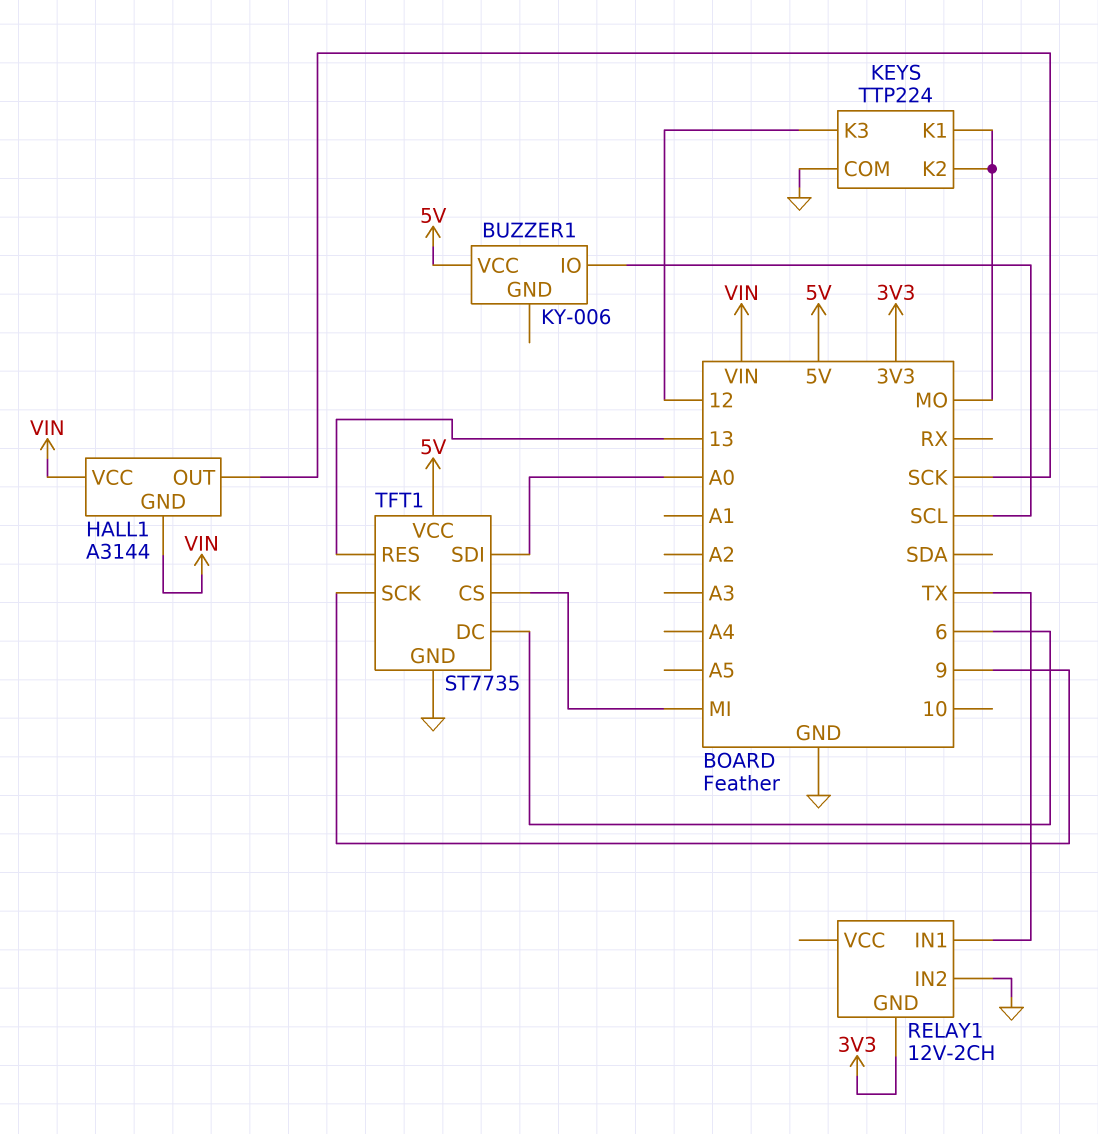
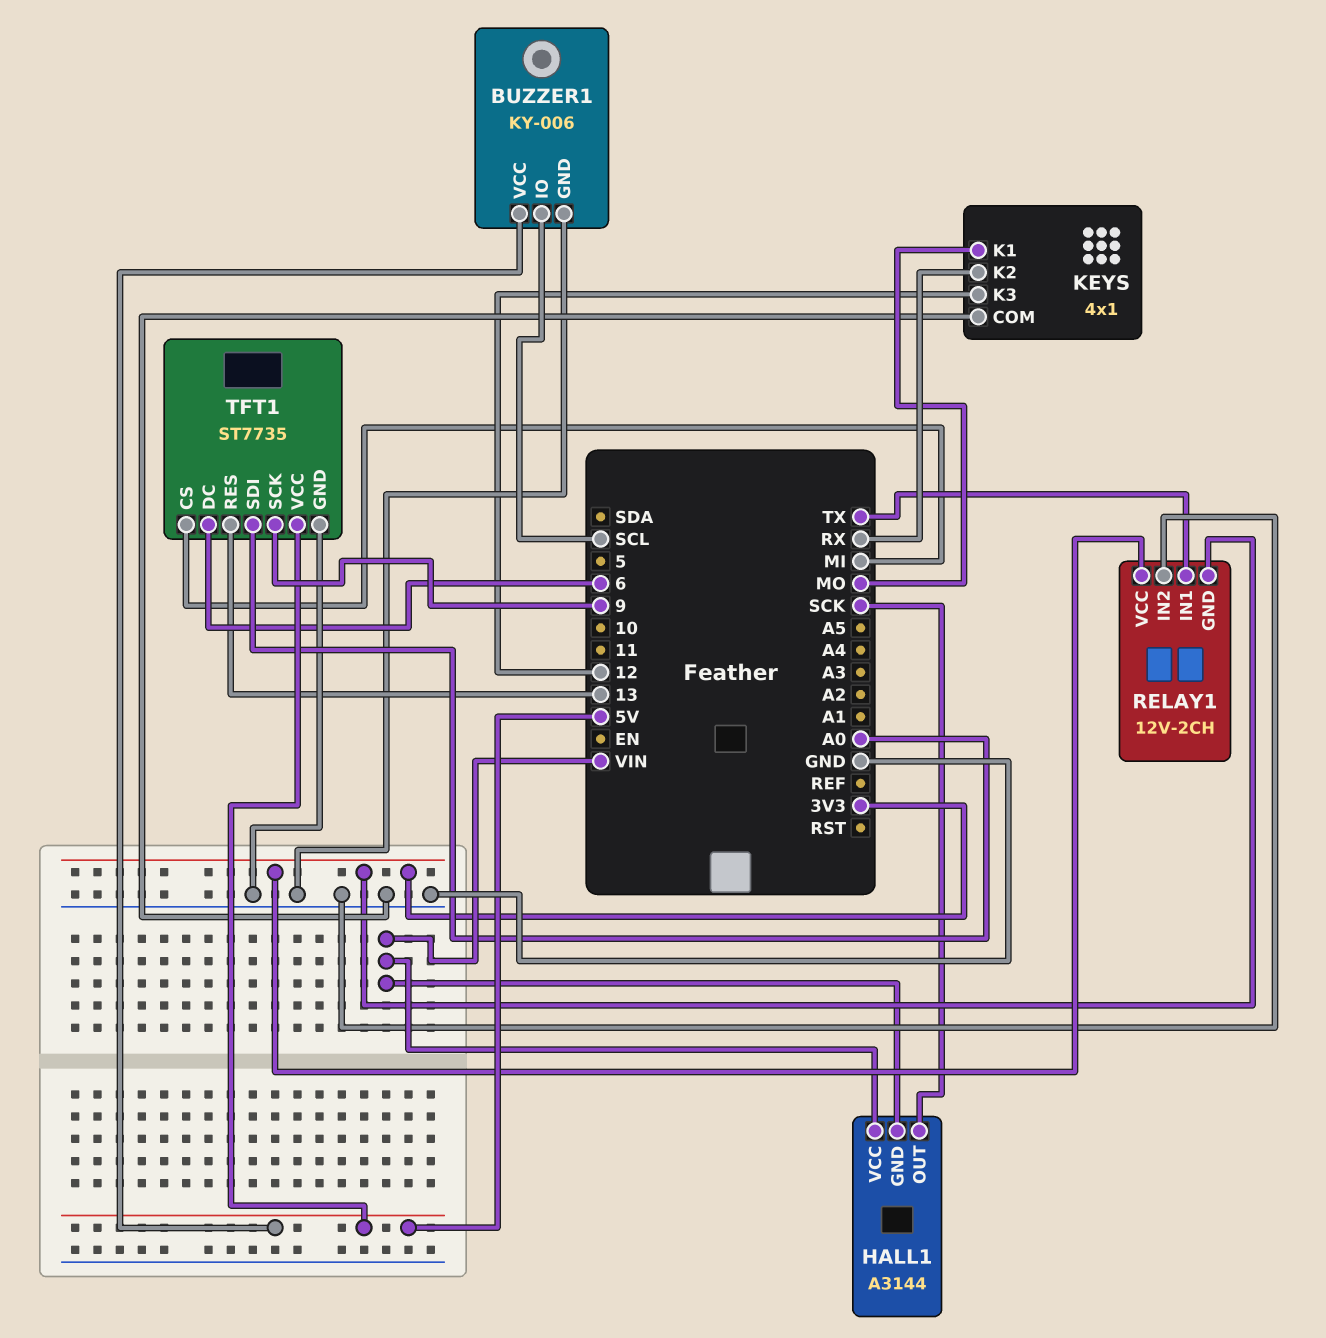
BUZZER1 pin GND: none -> GND
KEYS: TTP224 -> 4x1
KEYS pin K2: MO -> RX
RELAY1 pin VCC: none -> 3V3

